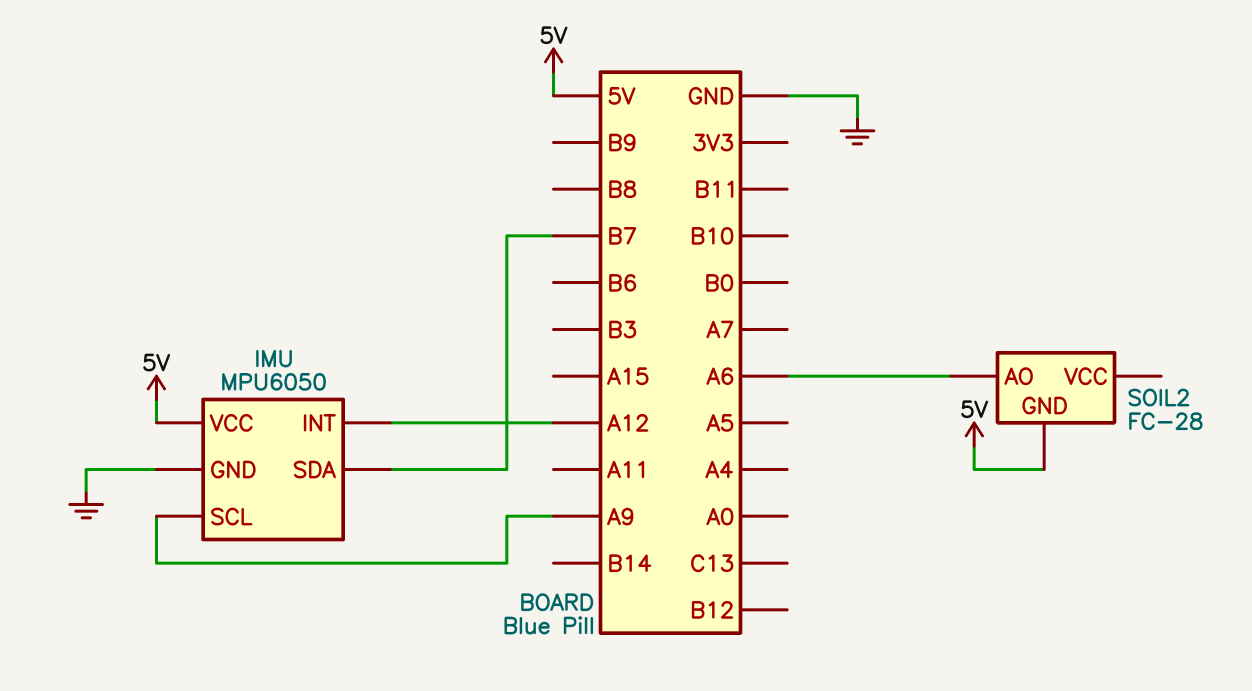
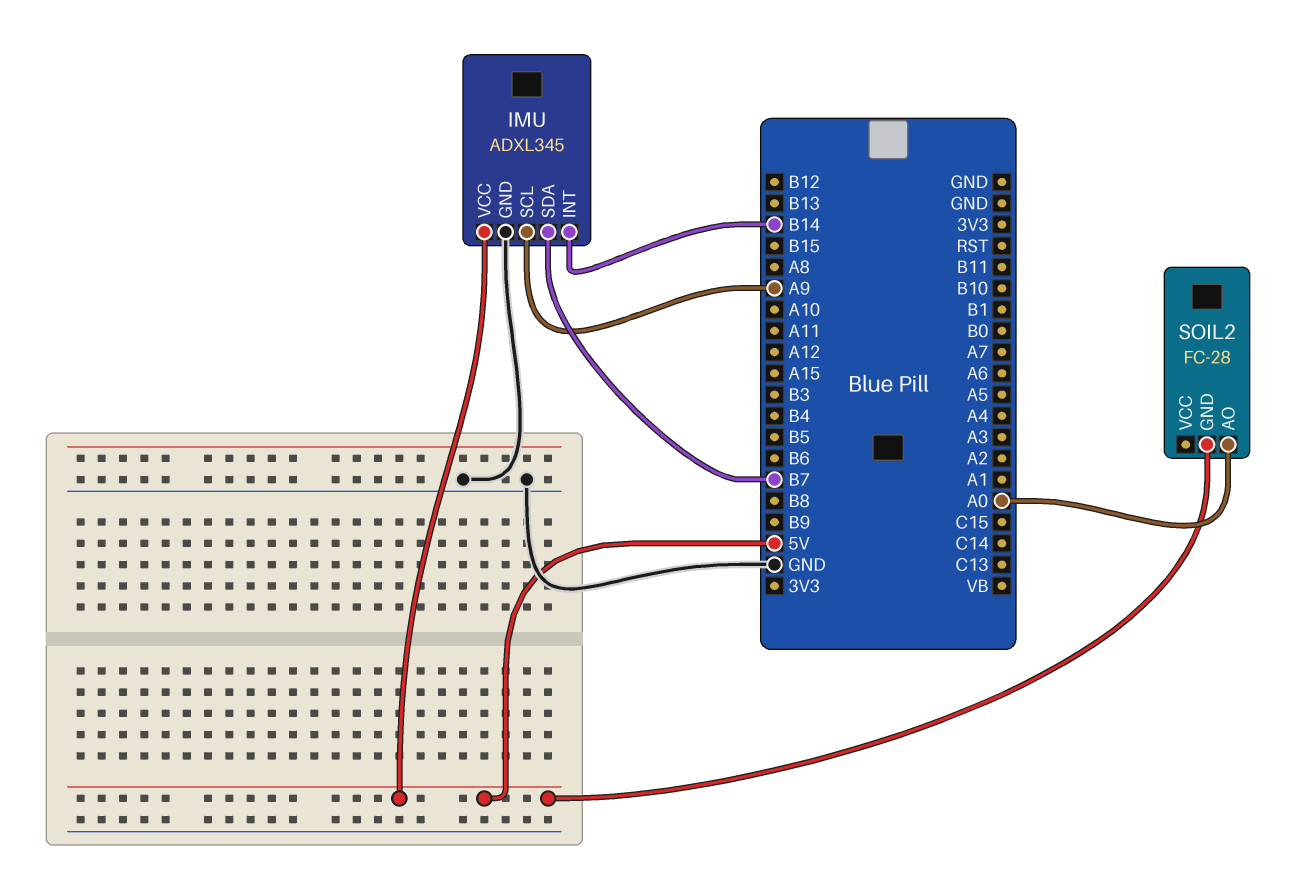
IMU: MPU6050 -> ADXL345
IMU pin INT: A12 -> B14
SOIL2 pin AO: A6 -> A0

